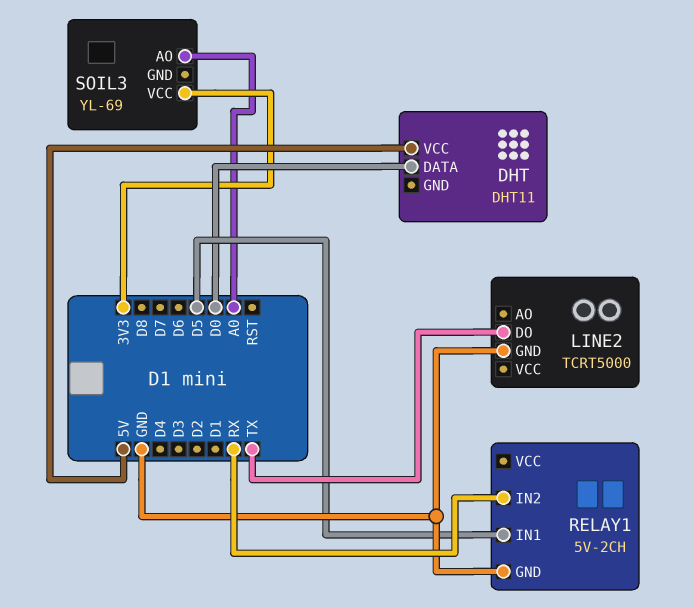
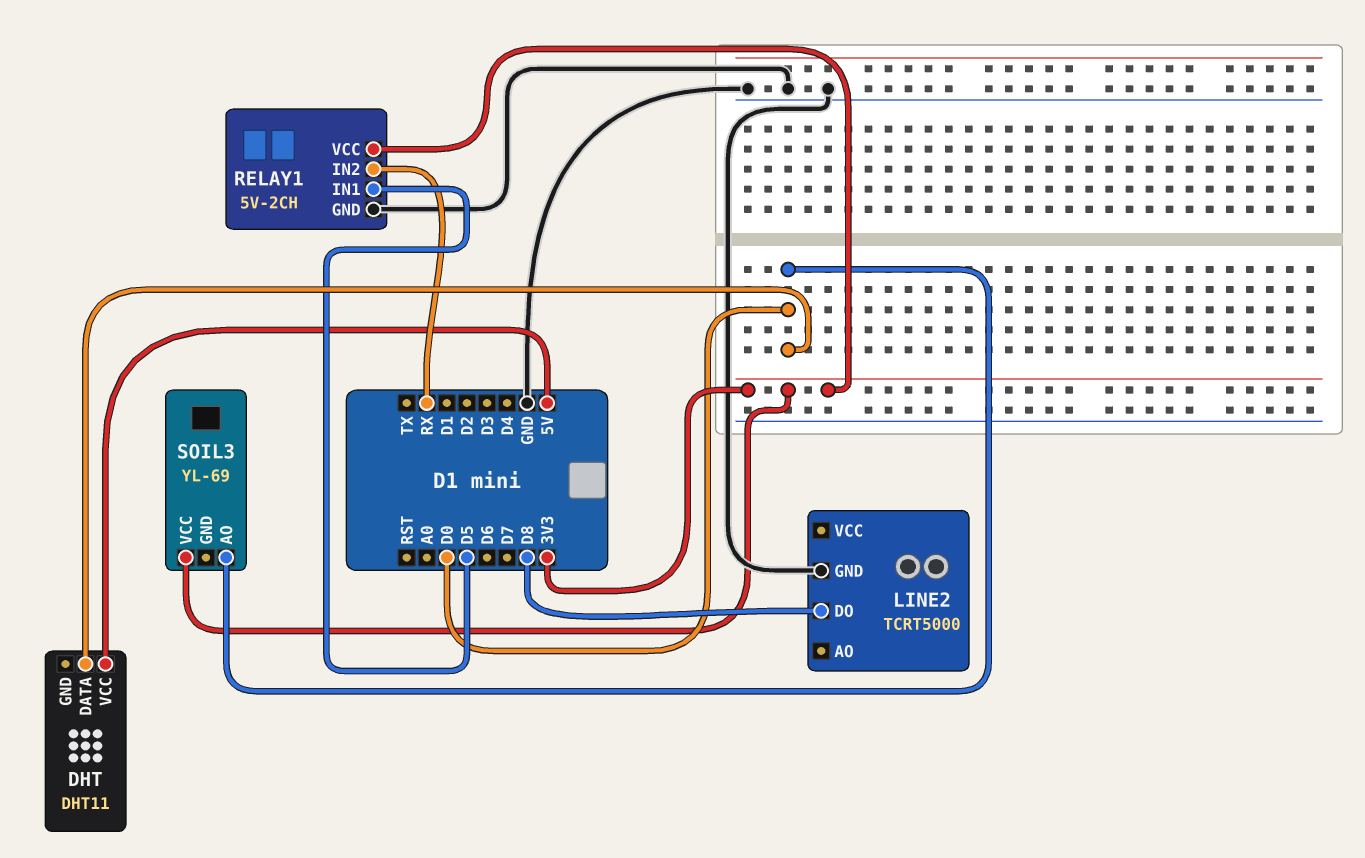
LINE2 pin DO: TX -> D8
RELAY1 pin VCC: none -> 3V3
SOIL3 pin AO: A0 -> D0

